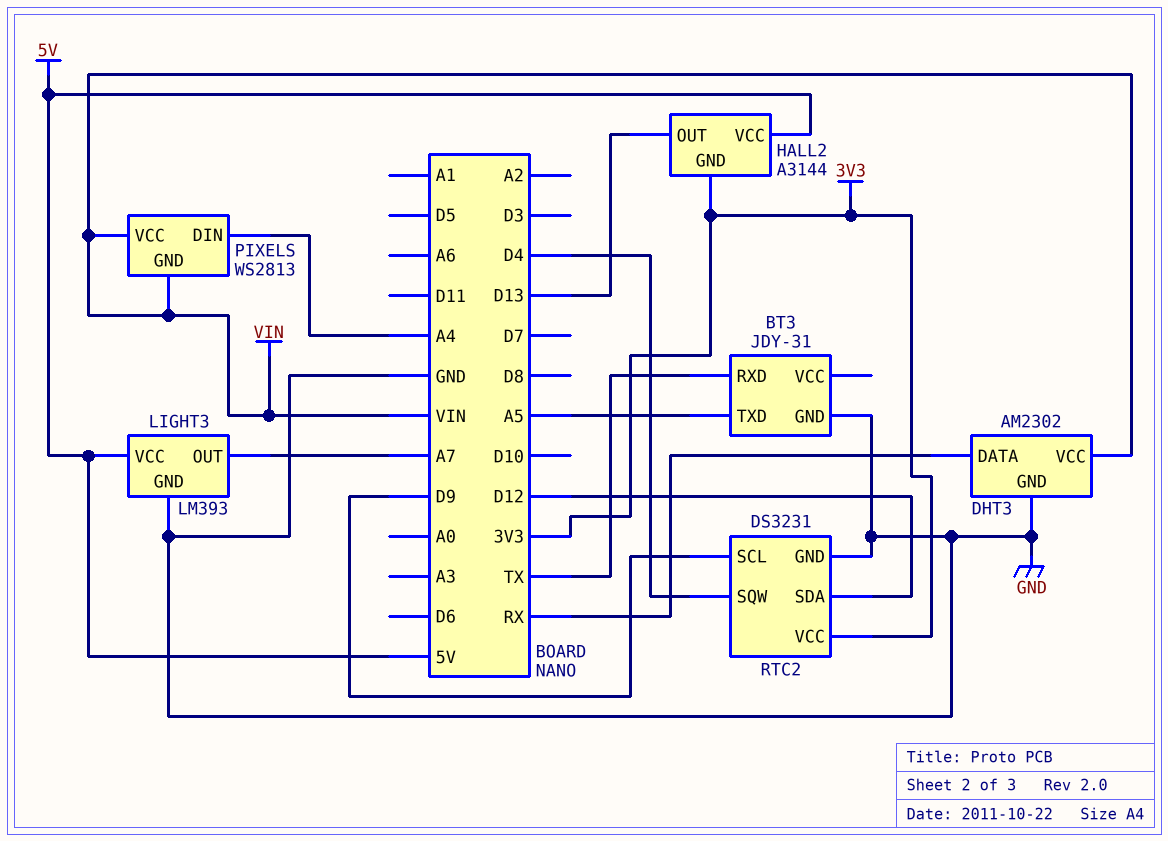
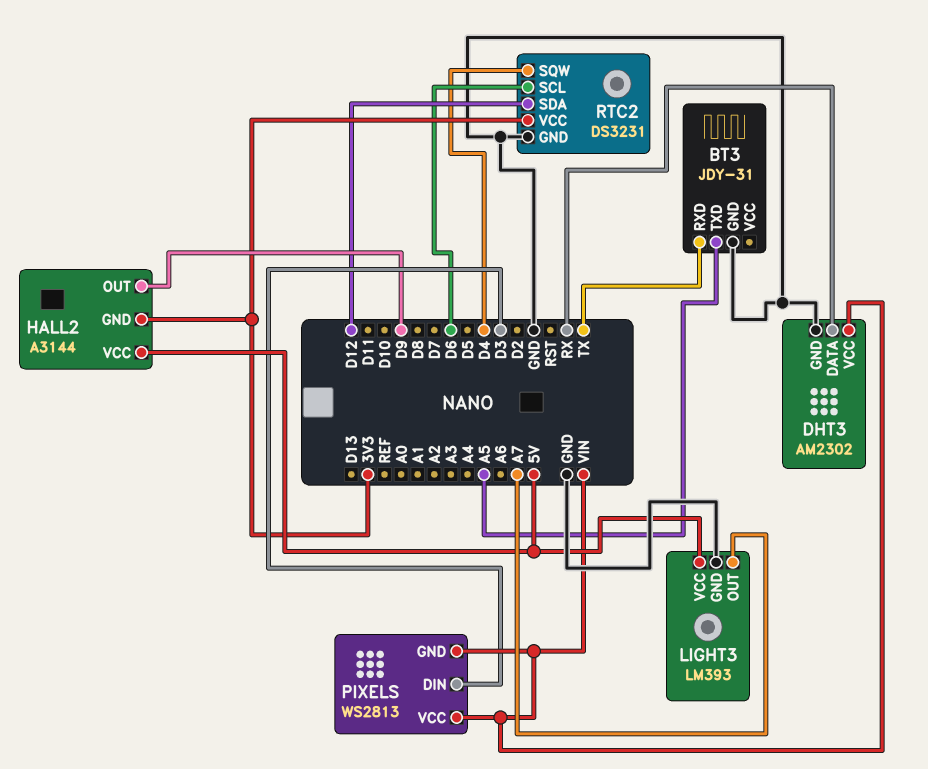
HALL2 pin OUT: D13 -> D9
PIXELS pin DIN: A4 -> D3
RTC2 pin SCL: D9 -> D6

